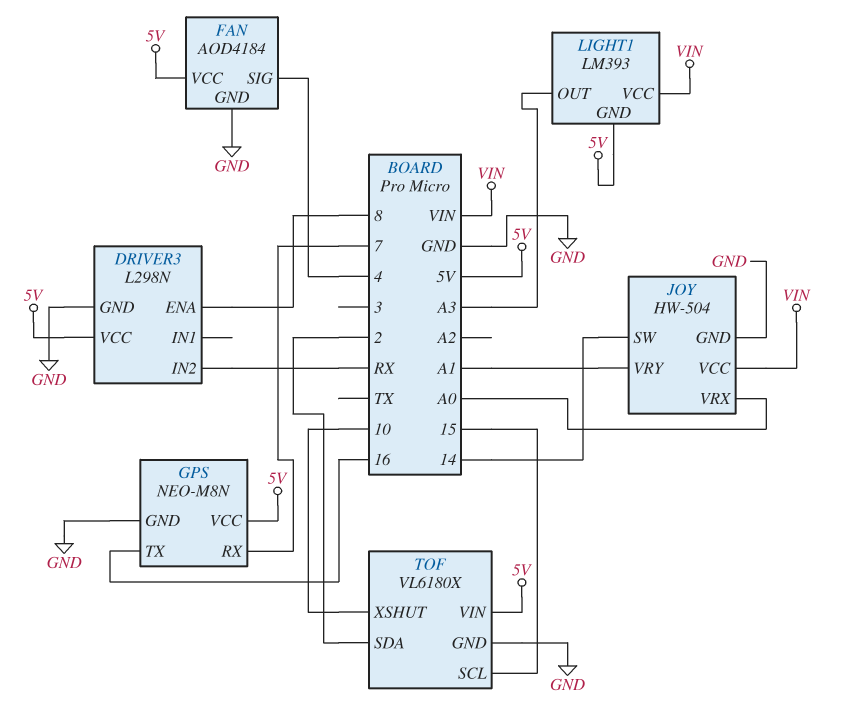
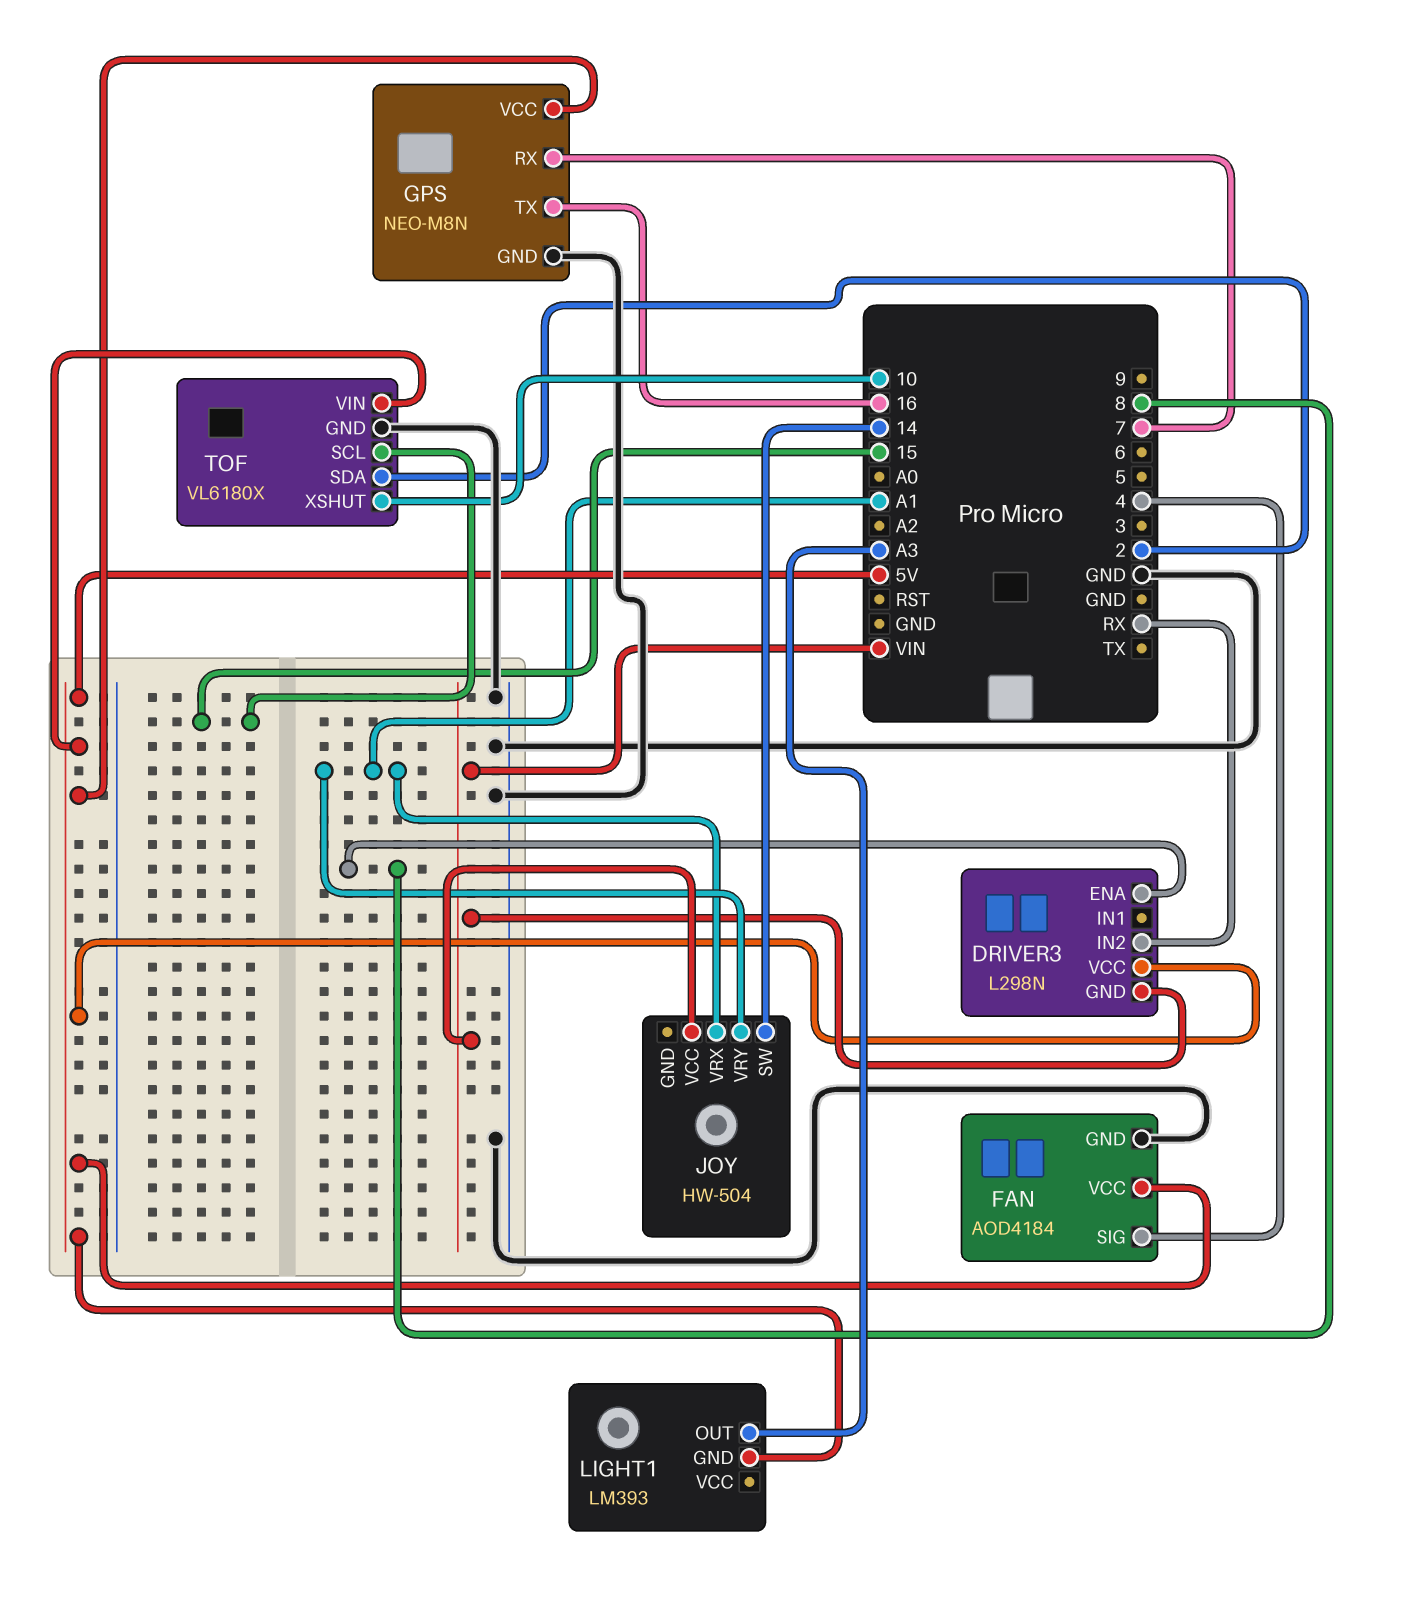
DRIVER3 pin GND: GND -> VIN
JOY pin GND: GND -> none
JOY pin VRX: A0 -> A1
LIGHT1 pin VCC: VIN -> none

